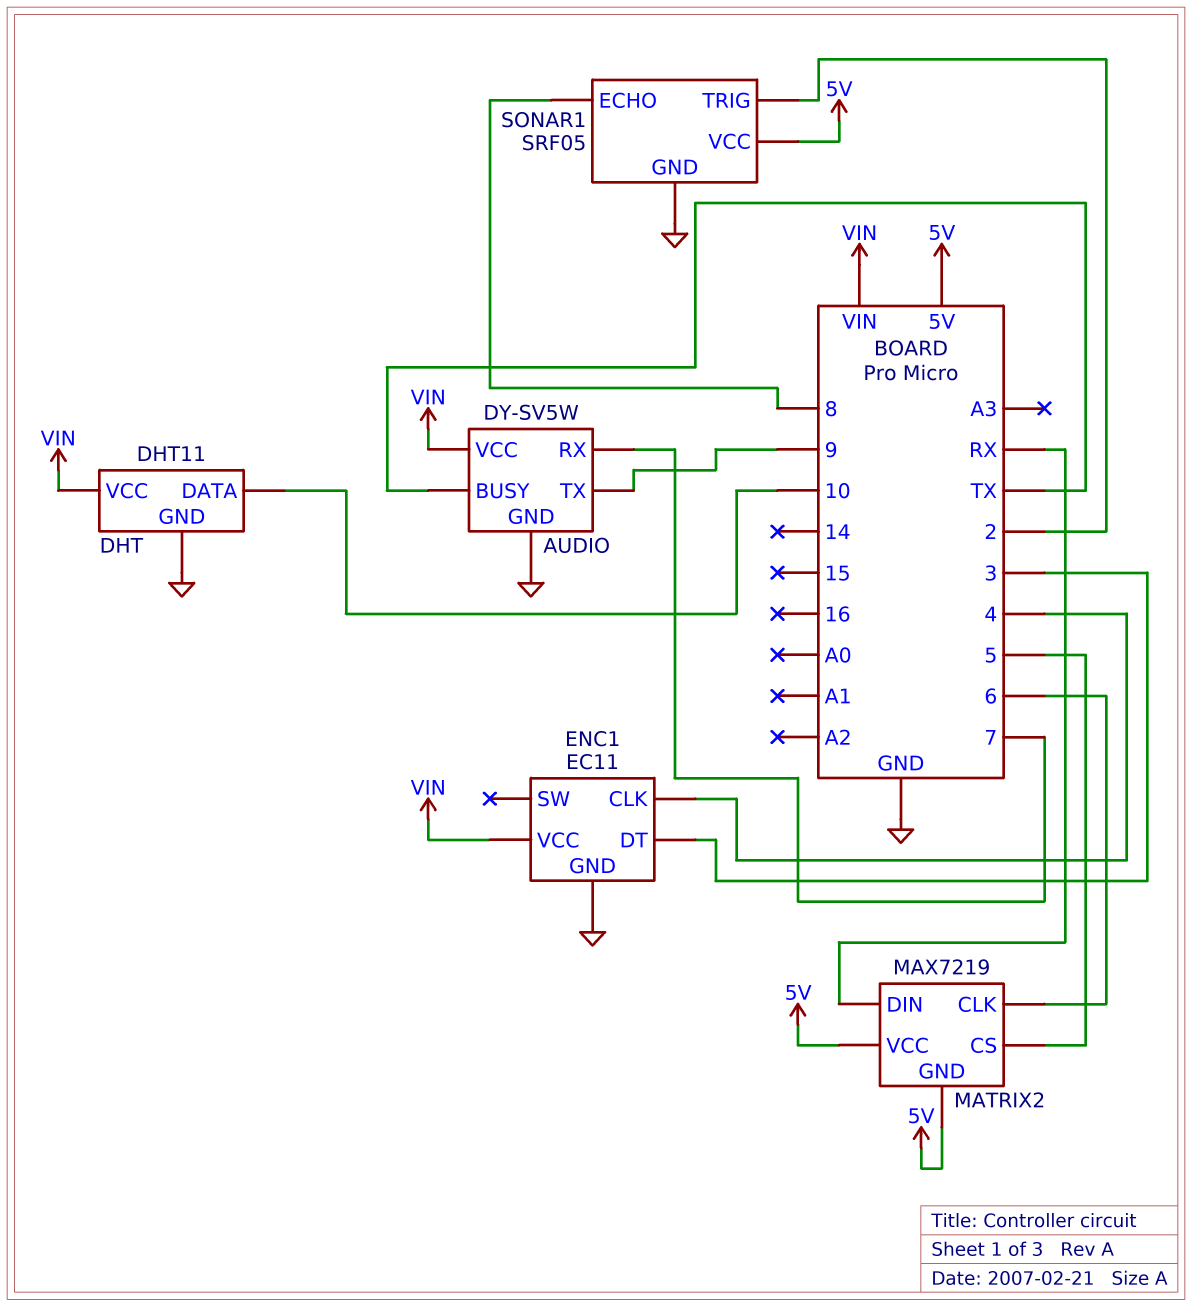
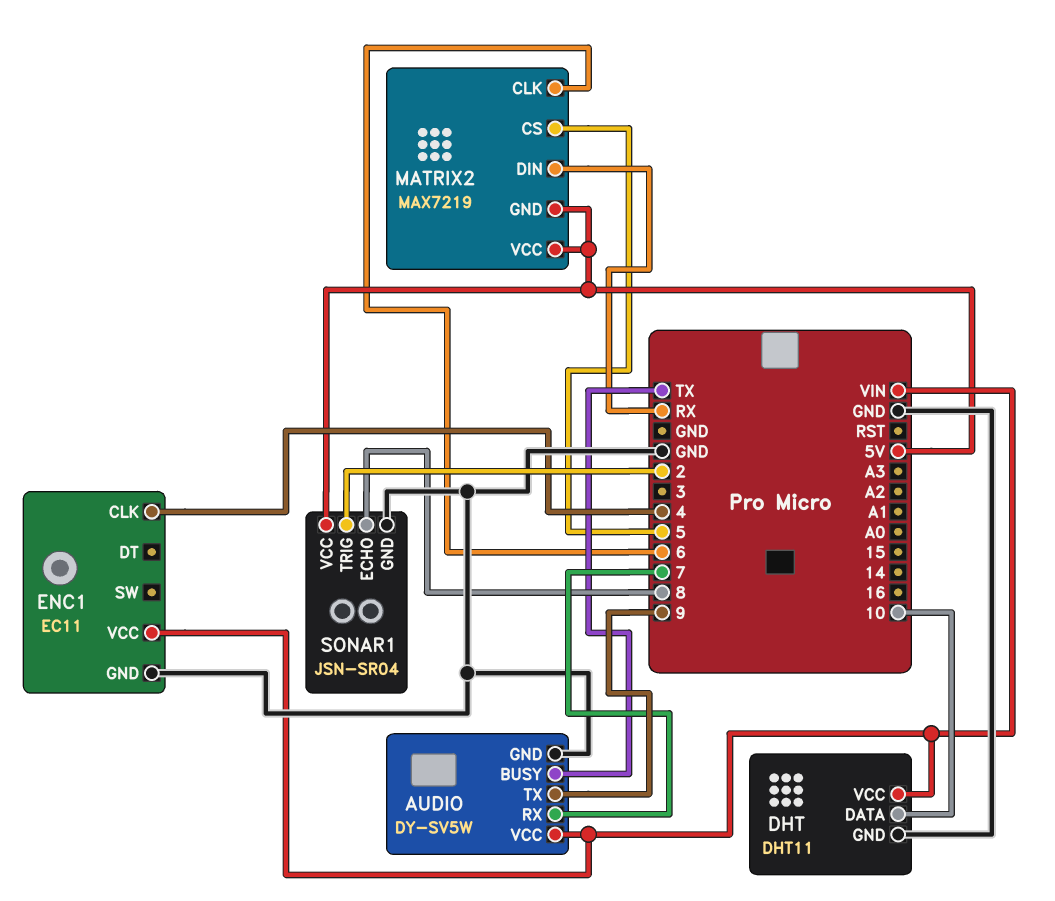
ENC1 pin DT: 3 -> none
SONAR1: SRF05 -> JSN-SR04

